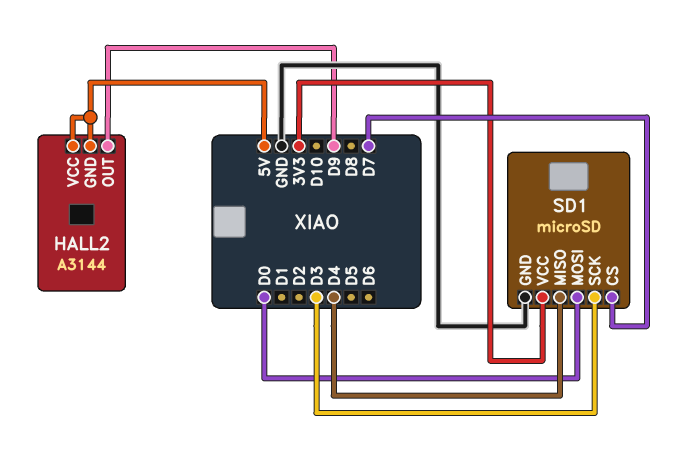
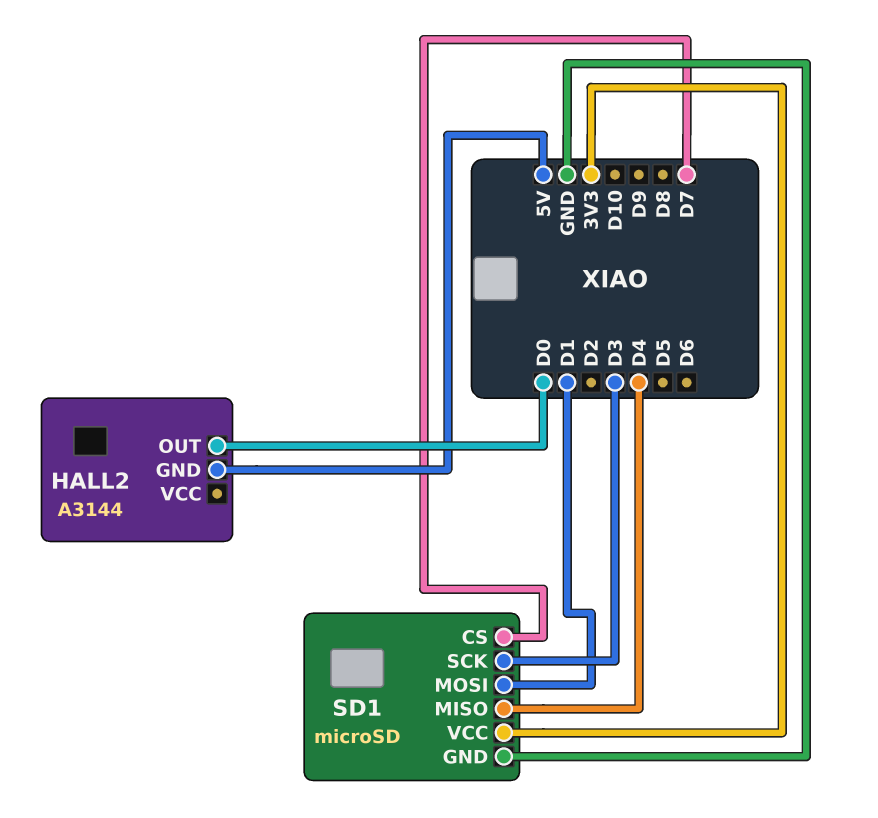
HALL2 pin OUT: D9 -> D0
HALL2 pin VCC: 5V -> none
SD1 pin MOSI: D0 -> D1

